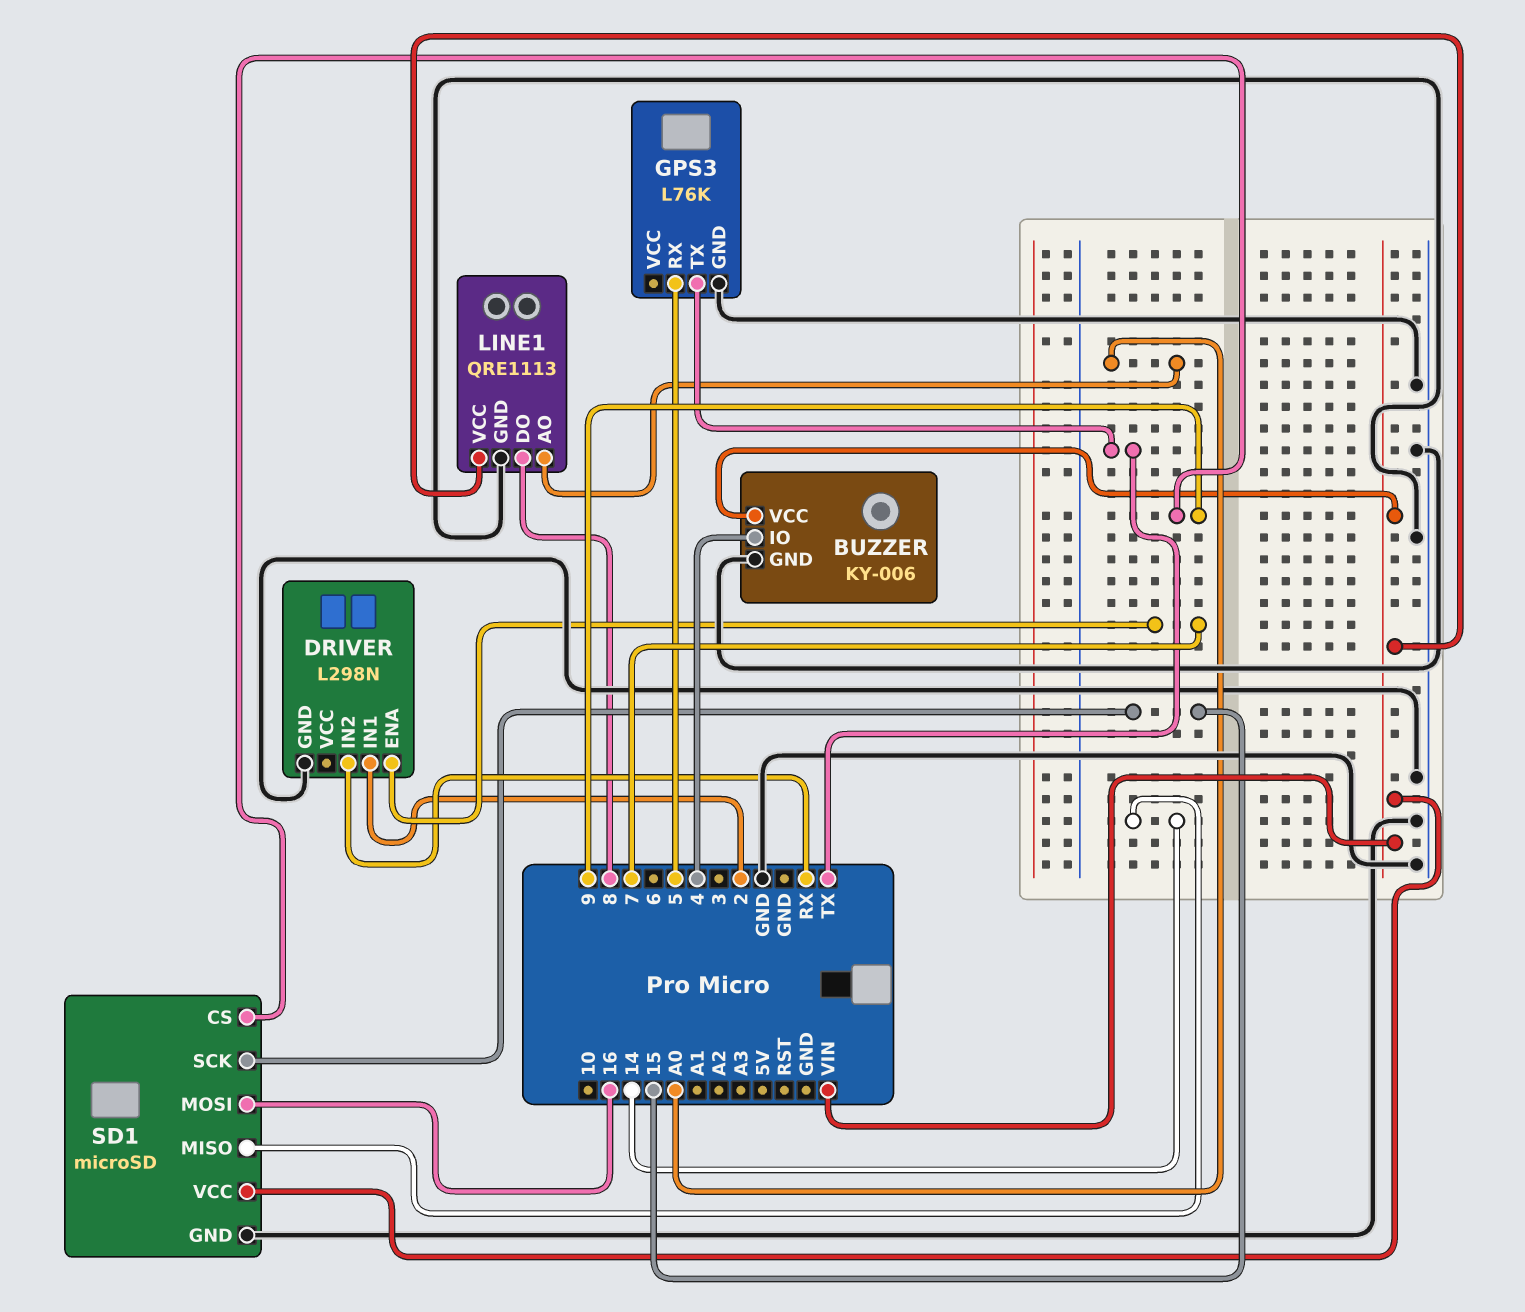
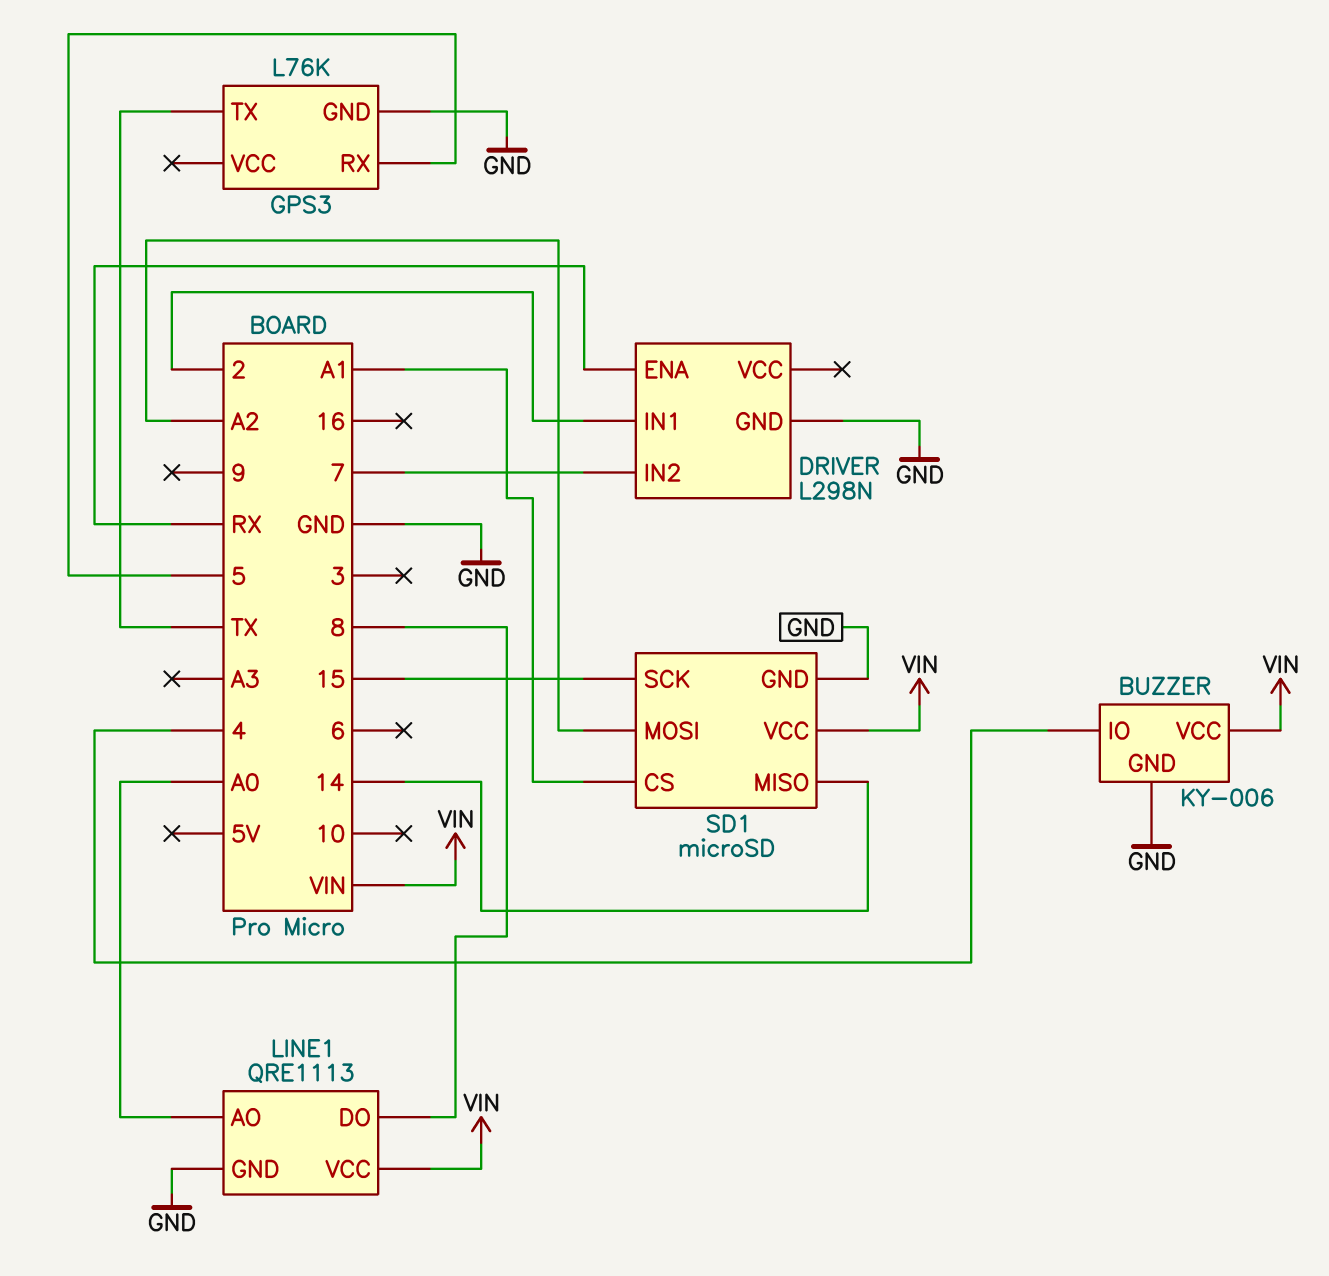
DRIVER pin ENA: 7 -> RX
DRIVER pin IN2: RX -> 7
SD1 pin CS: 9 -> A1
SD1 pin MOSI: 16 -> A2

